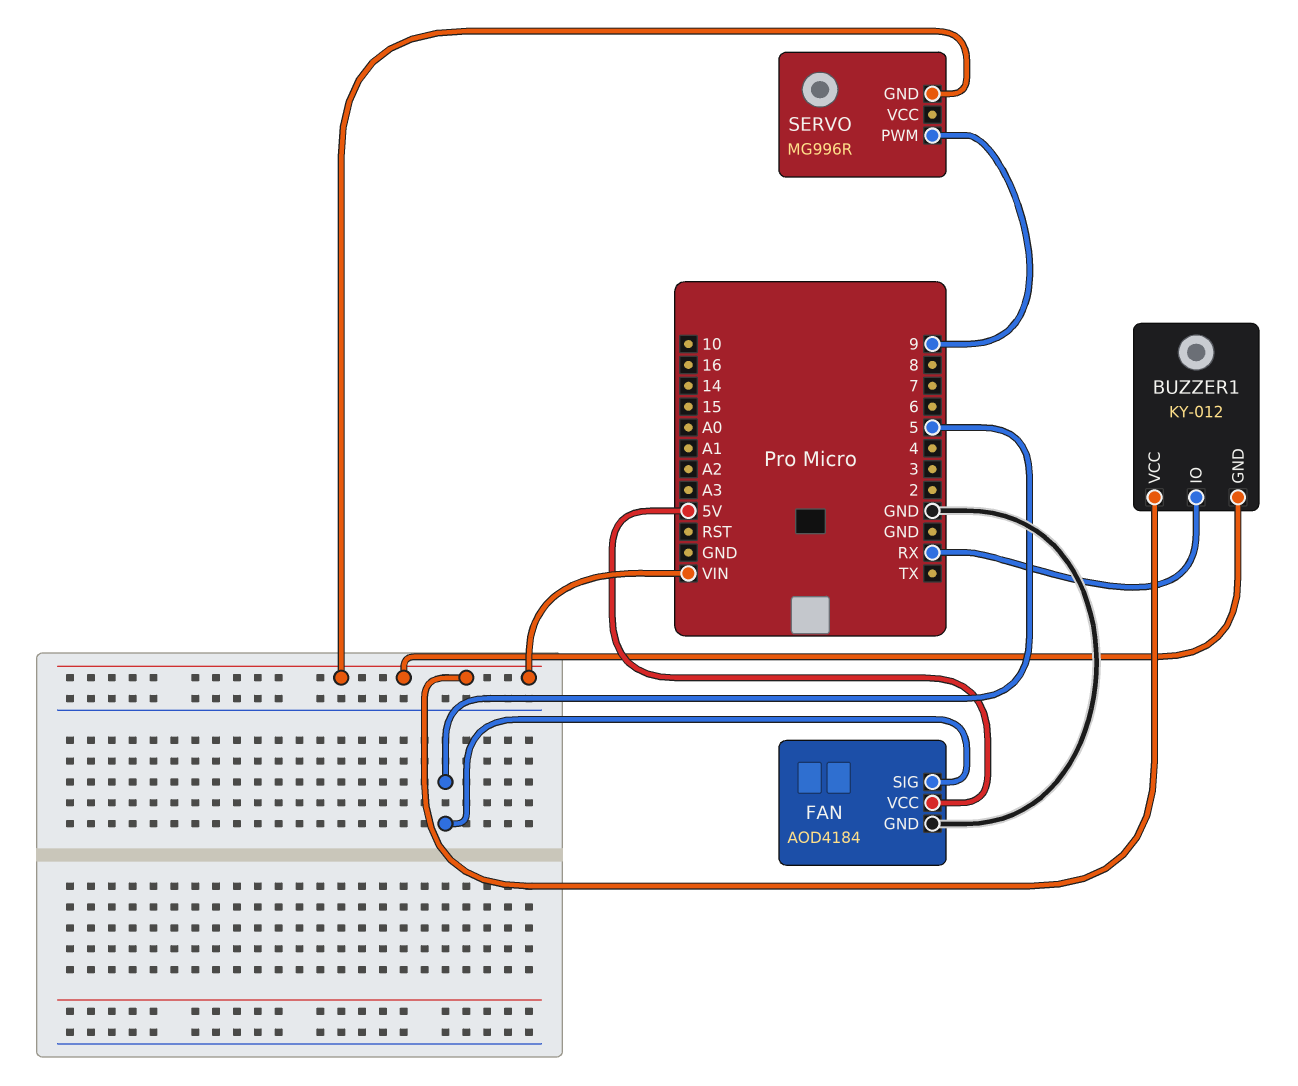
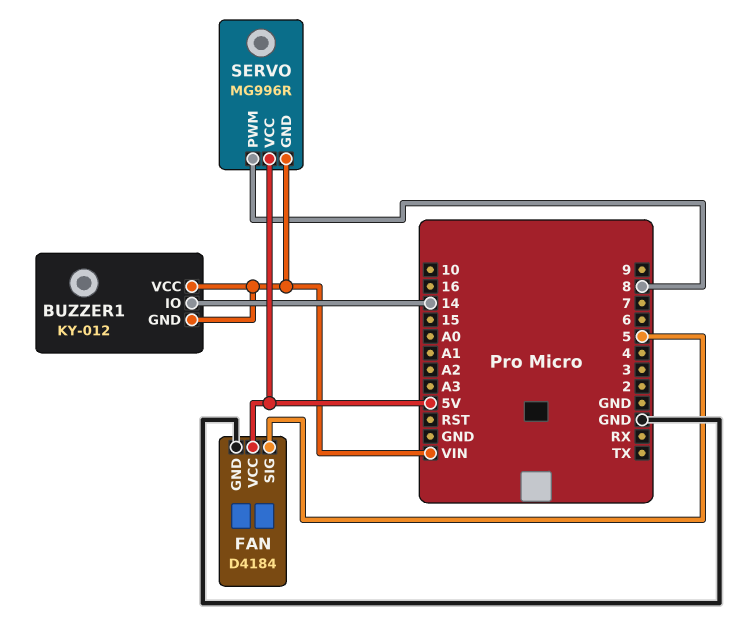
BUZZER1 pin IO: RX -> 14
FAN: AOD4184 -> D4184
SERVO pin PWM: 9 -> 8
SERVO pin VCC: none -> 5V

